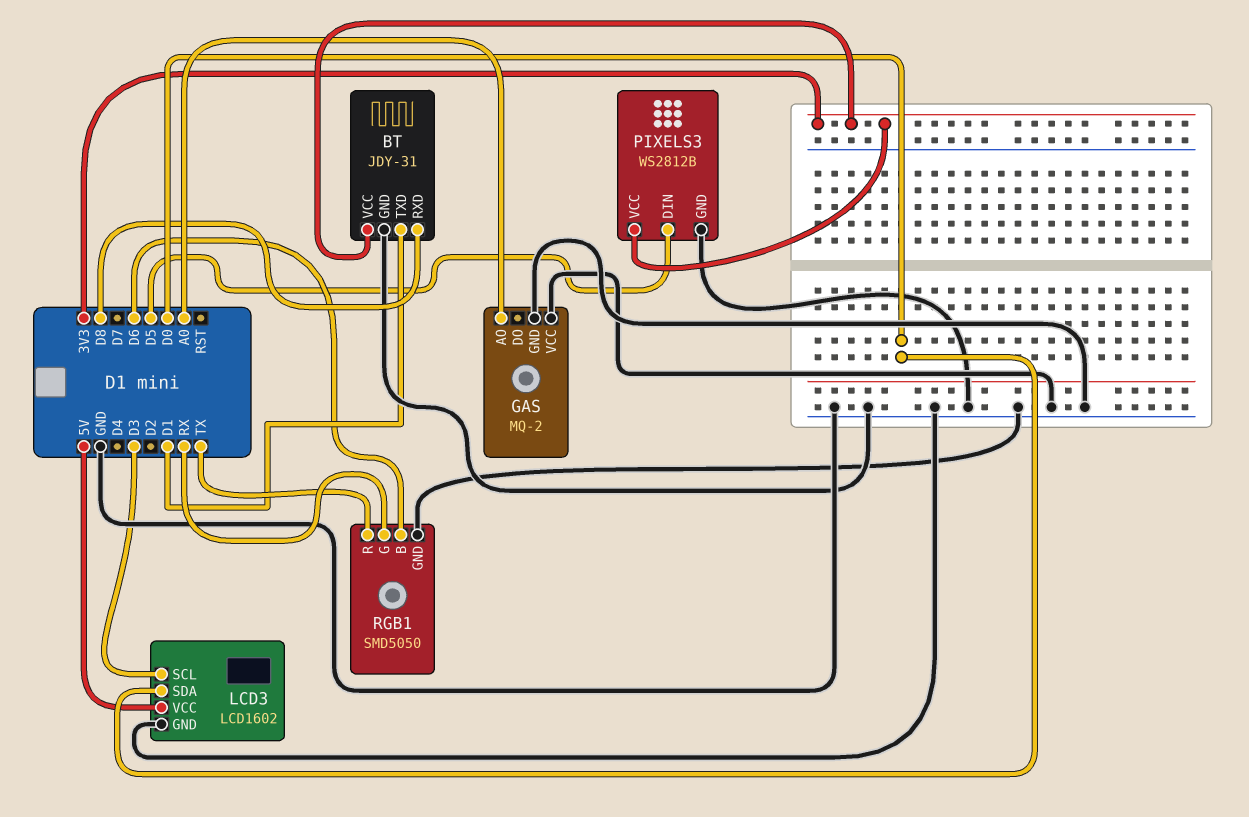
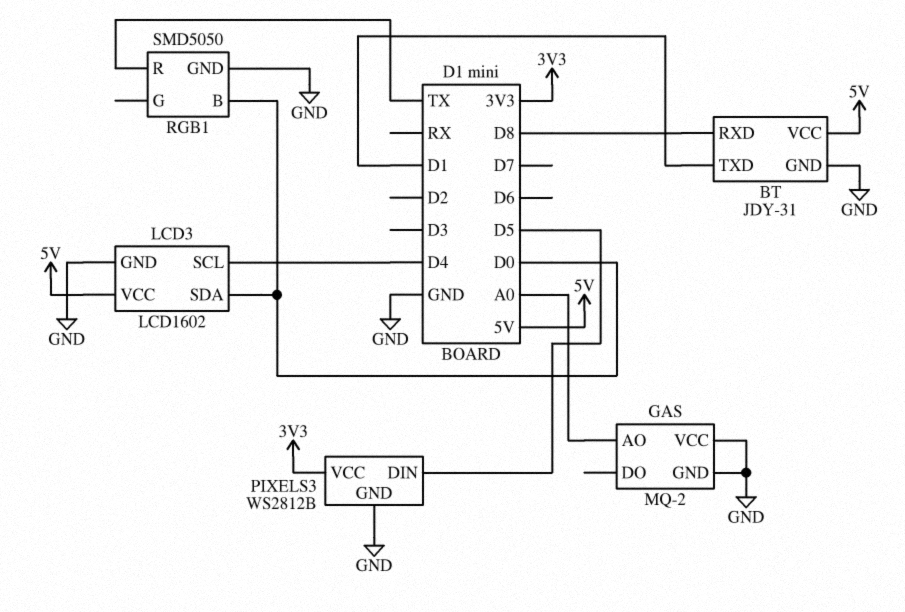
BT pin VCC: 3V3 -> 5V
LCD3 pin SCL: D3 -> D4
RGB1 pin B: D6 -> D0
RGB1 pin G: RX -> none

